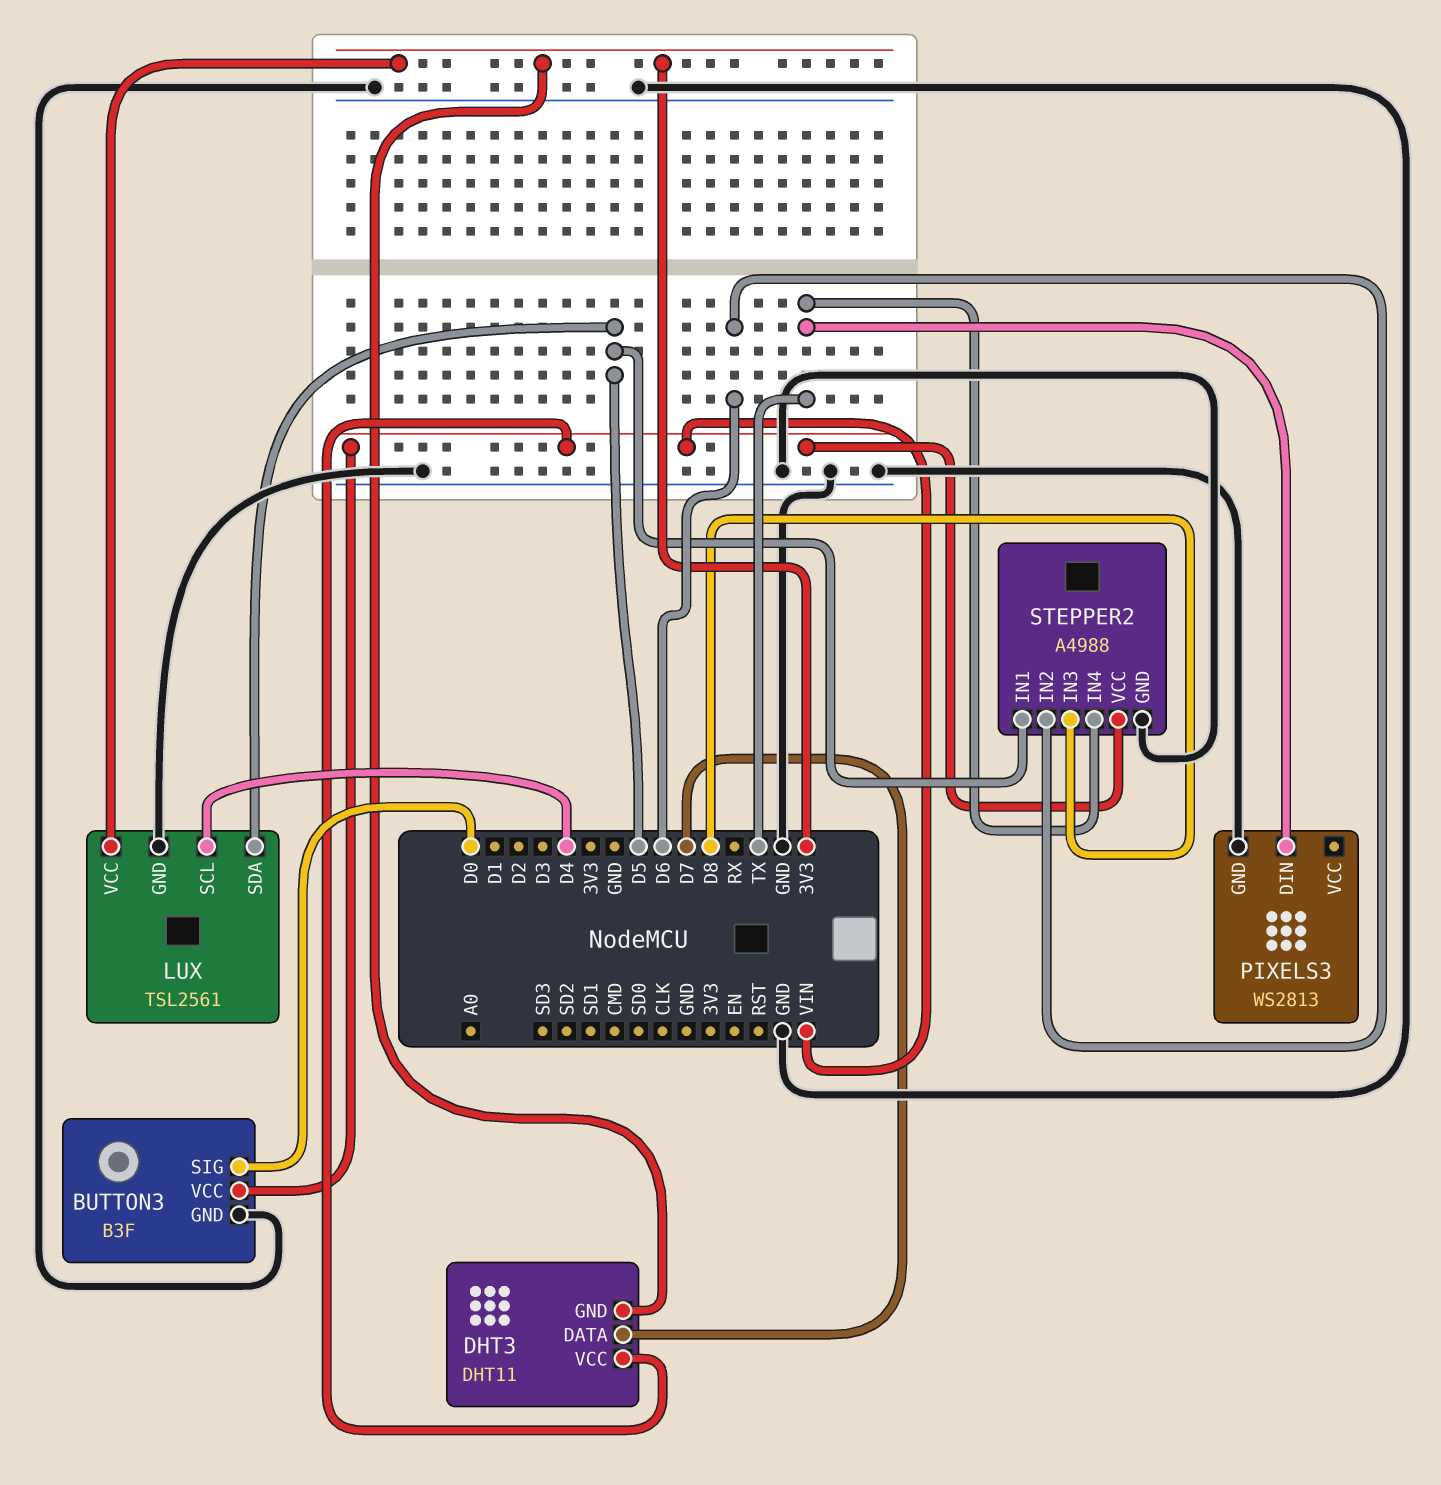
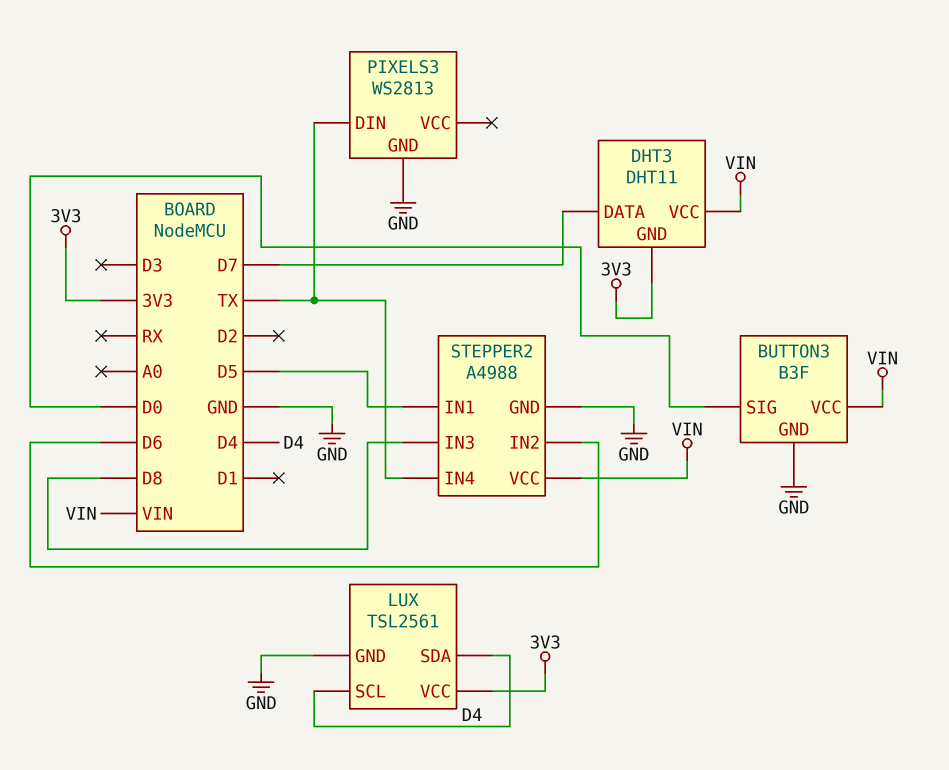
LUX pin SDA: D5 -> D4

